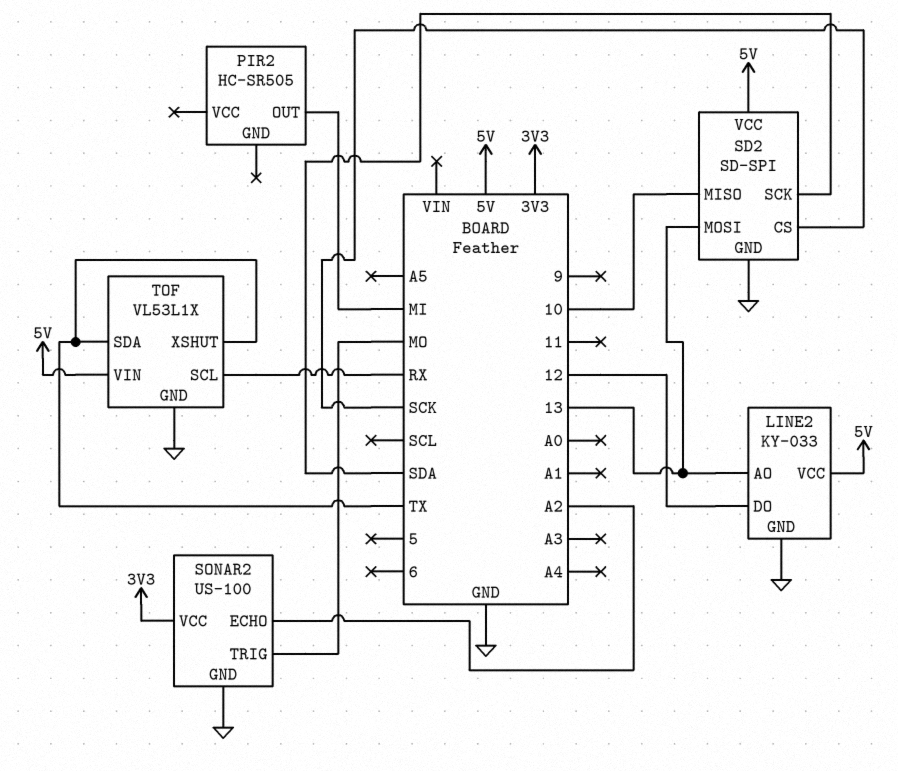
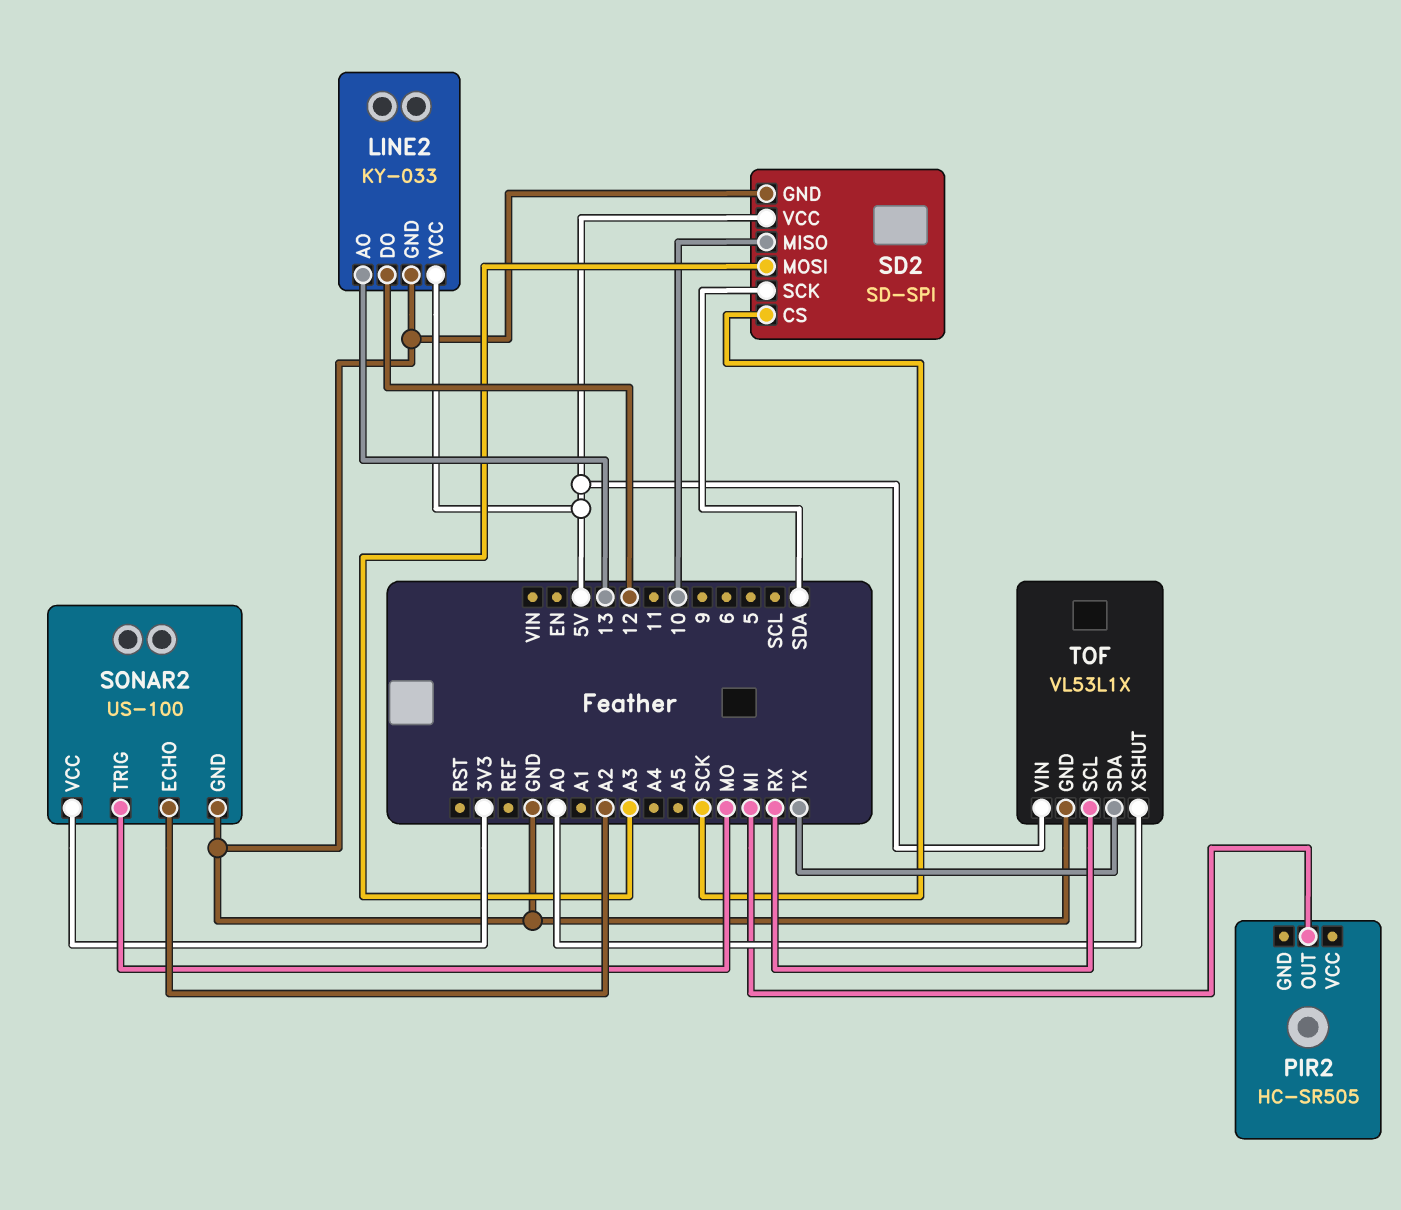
SD2 pin MOSI: 13 -> A3
TOF pin XSHUT: TX -> A0

